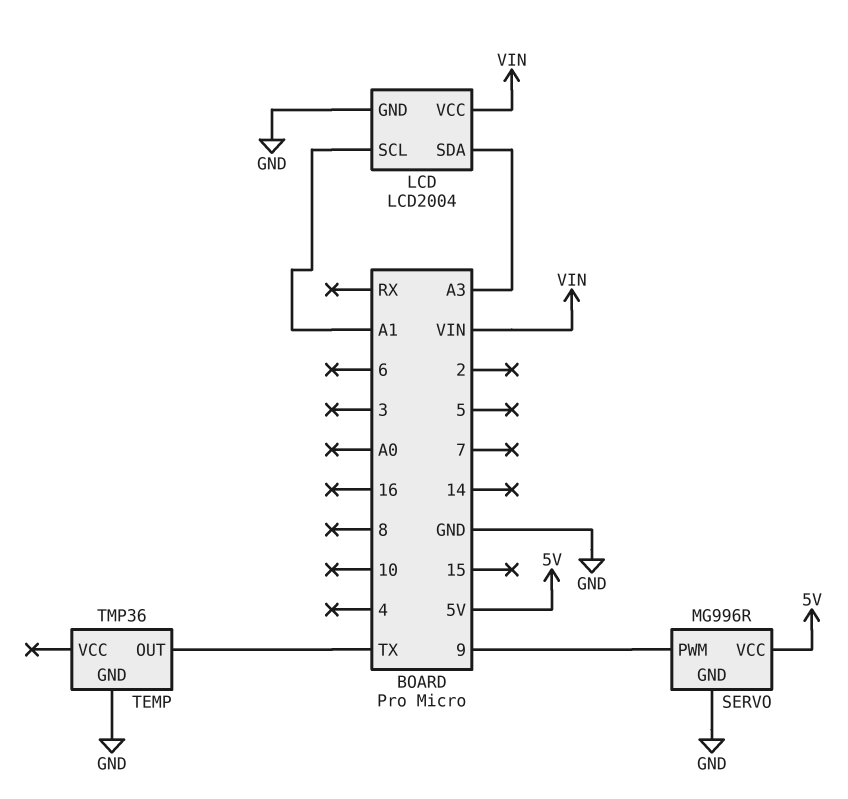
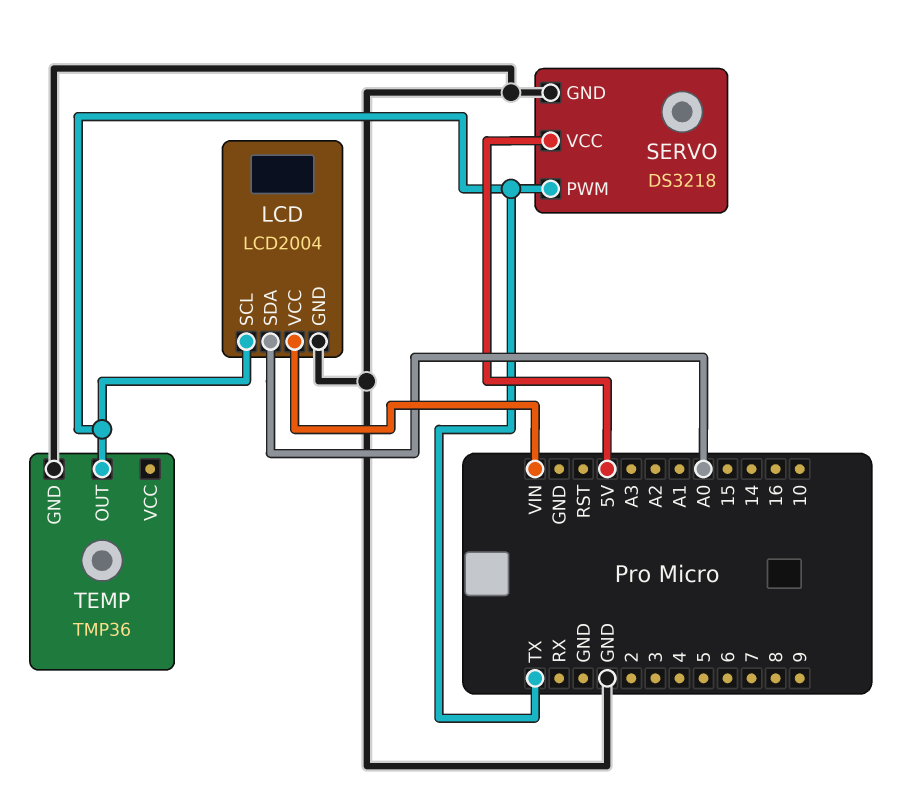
LCD pin SCL: A1 -> TX
LCD pin SDA: A3 -> A0
SERVO: MG996R -> DS3218
SERVO pin PWM: 9 -> TX

